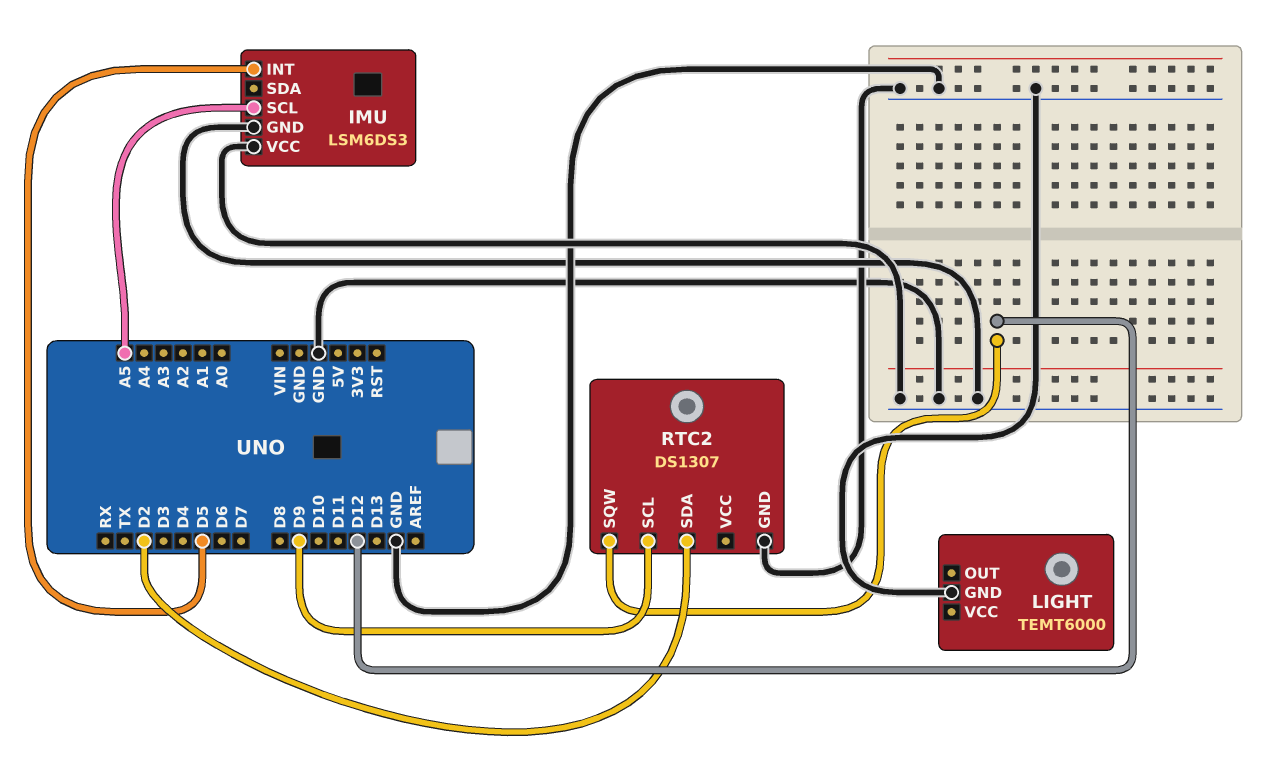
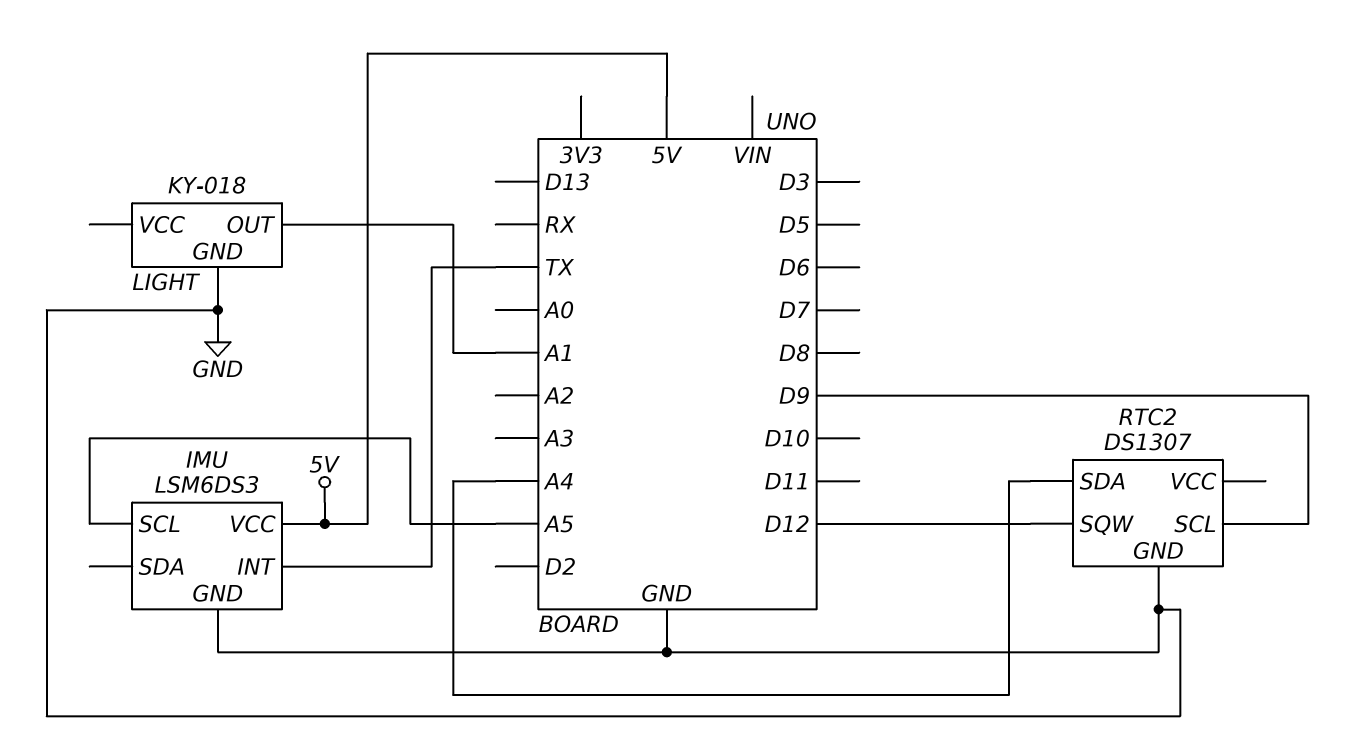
IMU pin INT: D5 -> TX
IMU pin VCC: GND -> 5V
LIGHT: TEMT6000 -> KY-018
LIGHT pin OUT: none -> A1
RTC2 pin SDA: D2 -> A4

